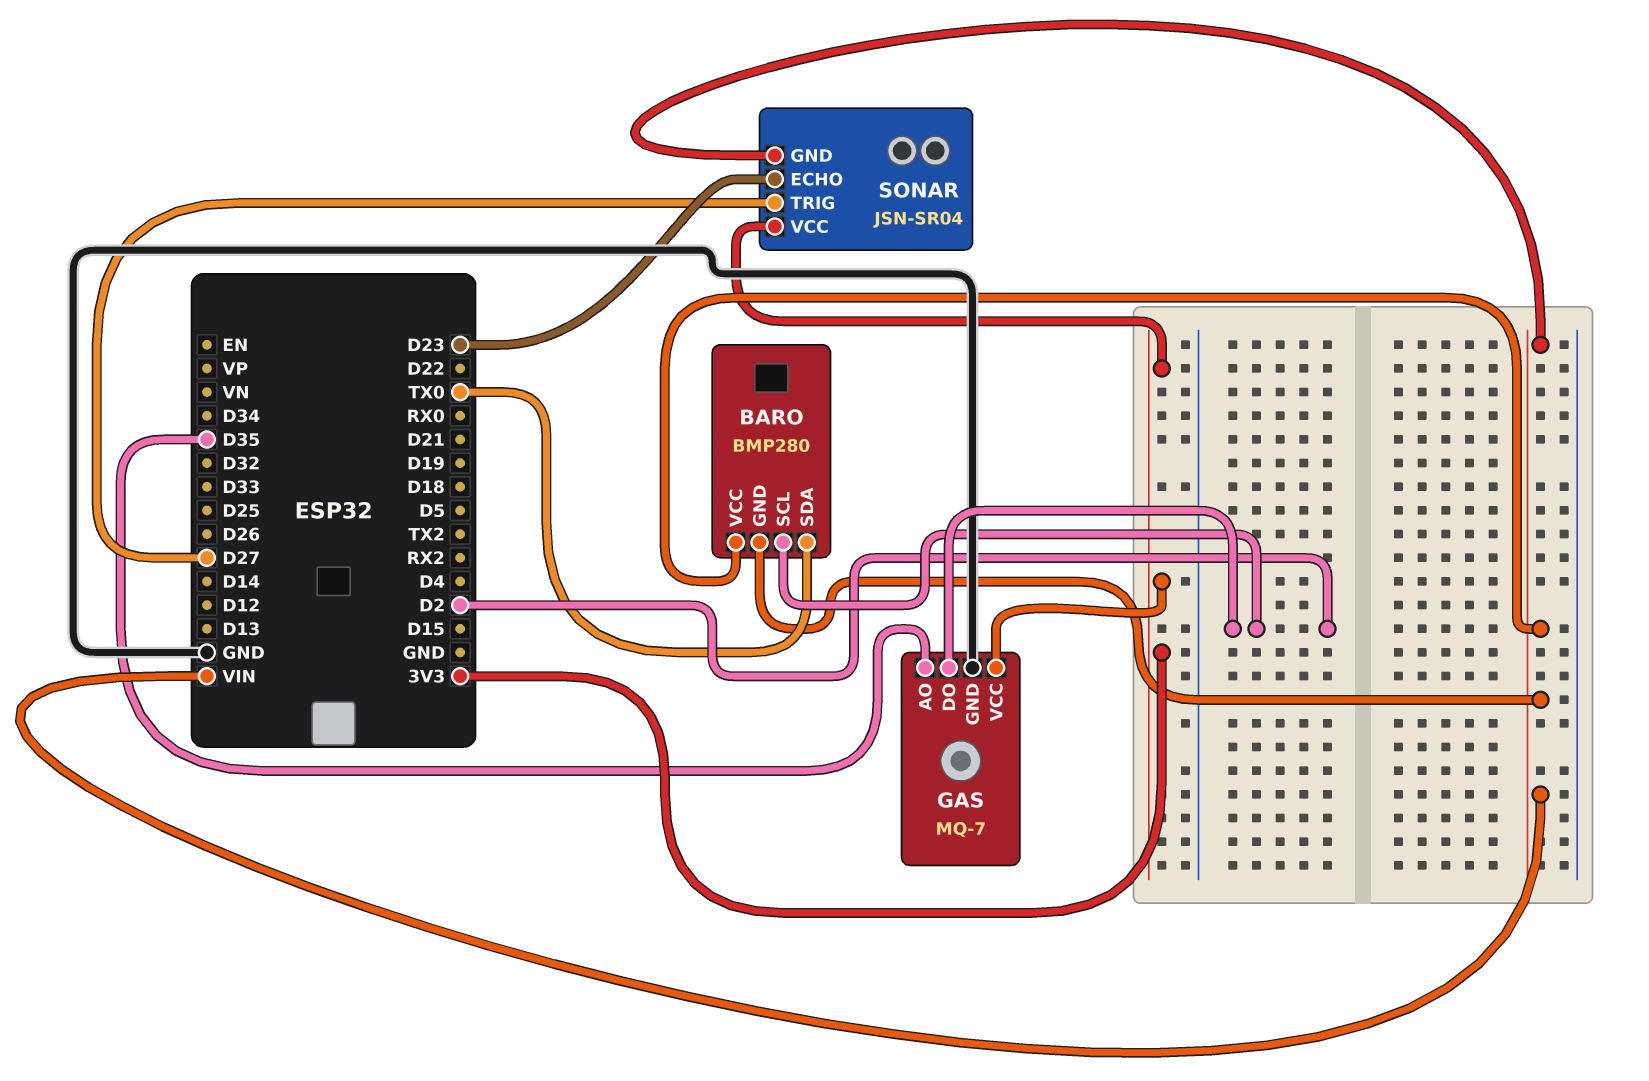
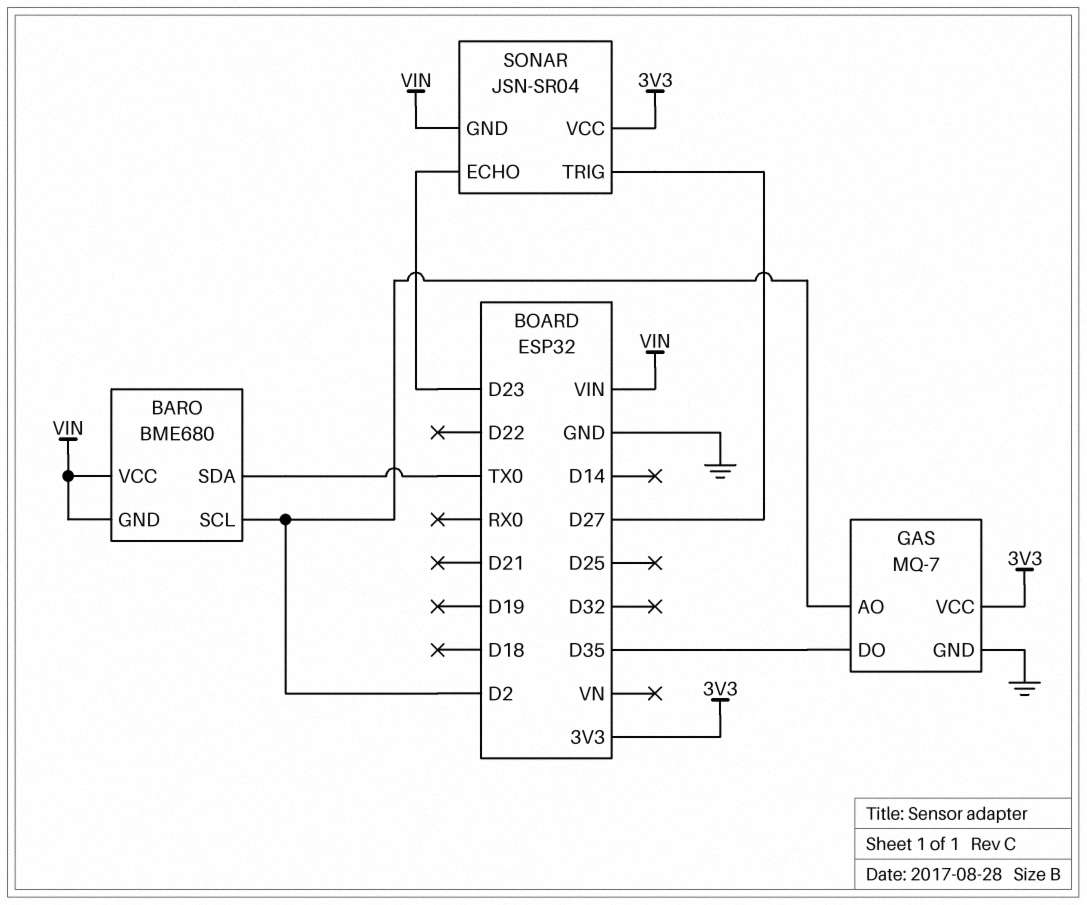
BARO: BMP280 -> BME680
GAS pin AO: D35 -> D2
GAS pin DO: D2 -> D35

